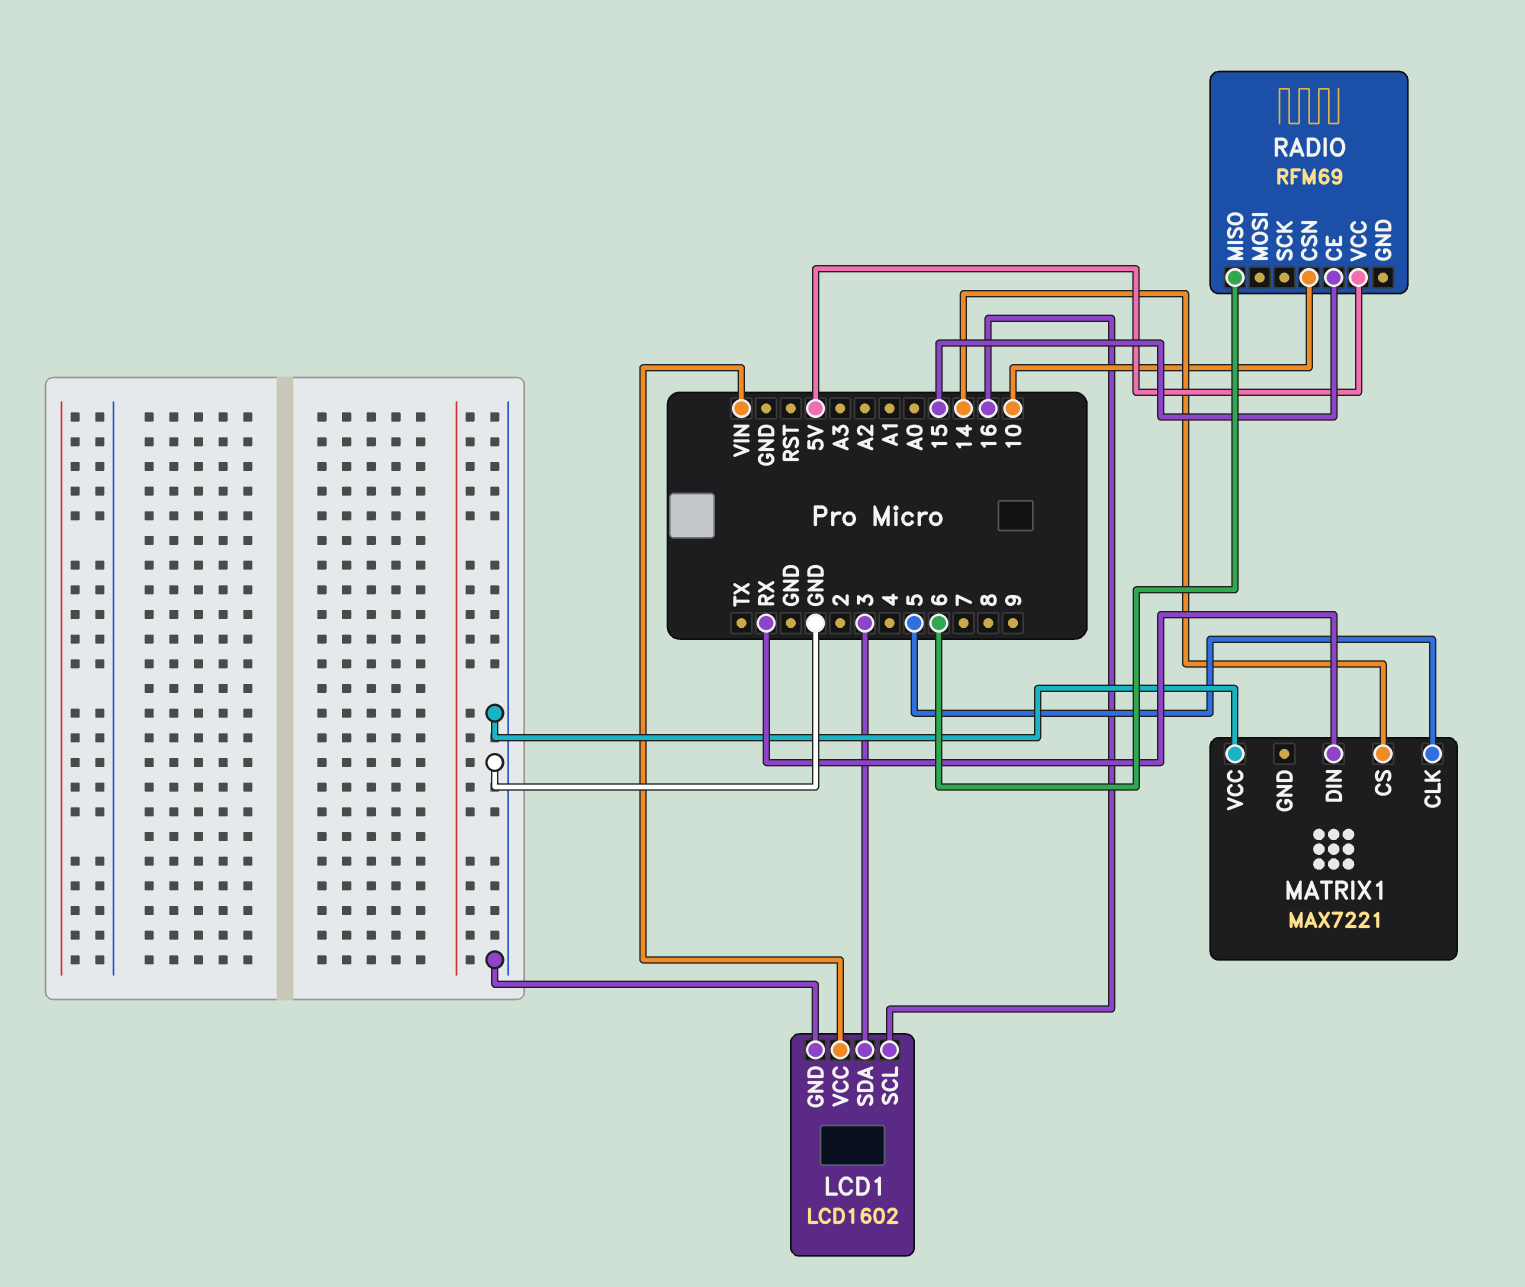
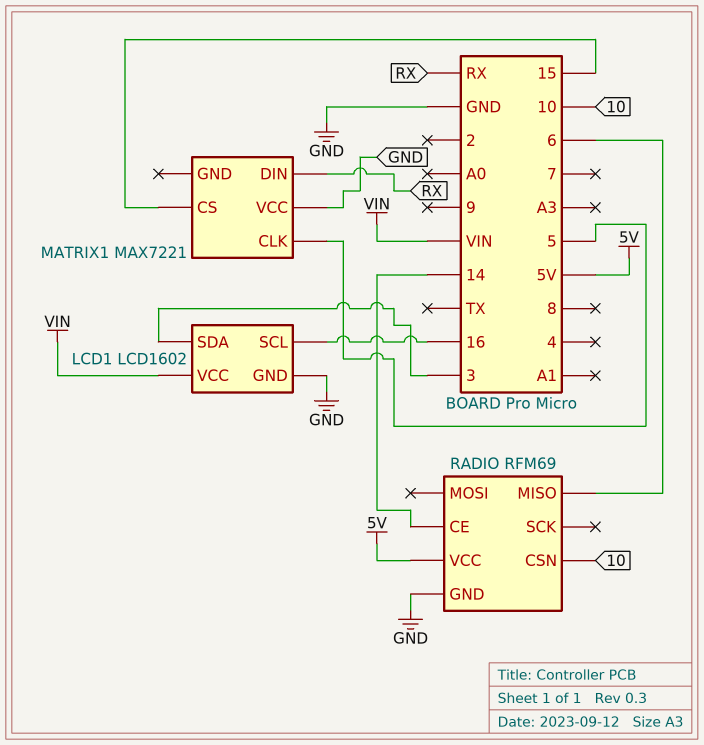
MATRIX1 pin CS: 14 -> 15
RADIO pin CE: 15 -> 14
RADIO pin GND: none -> GND

